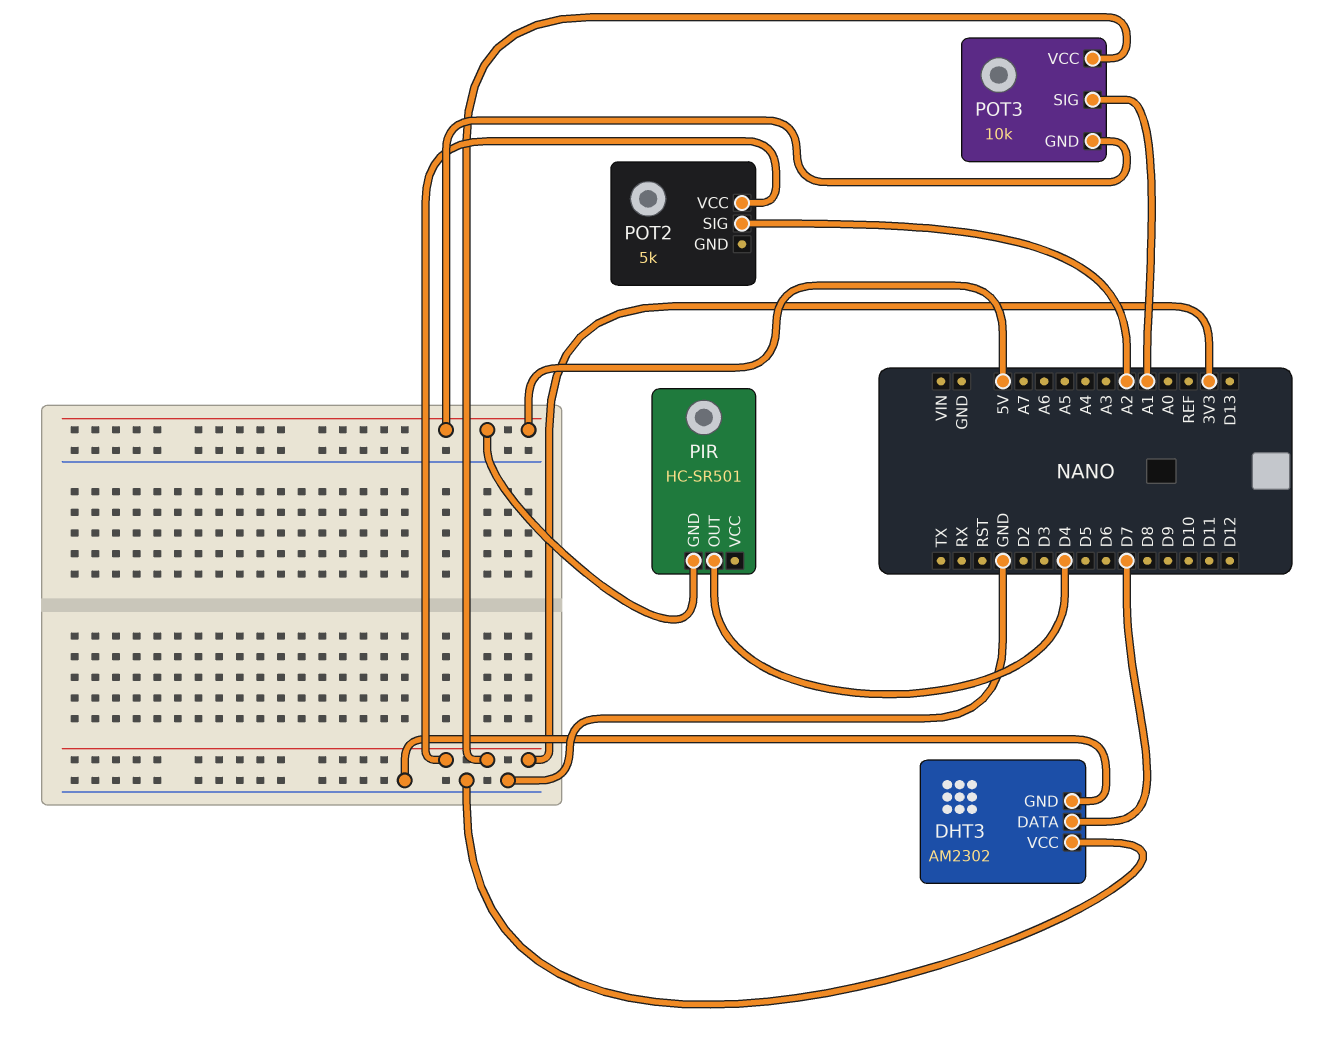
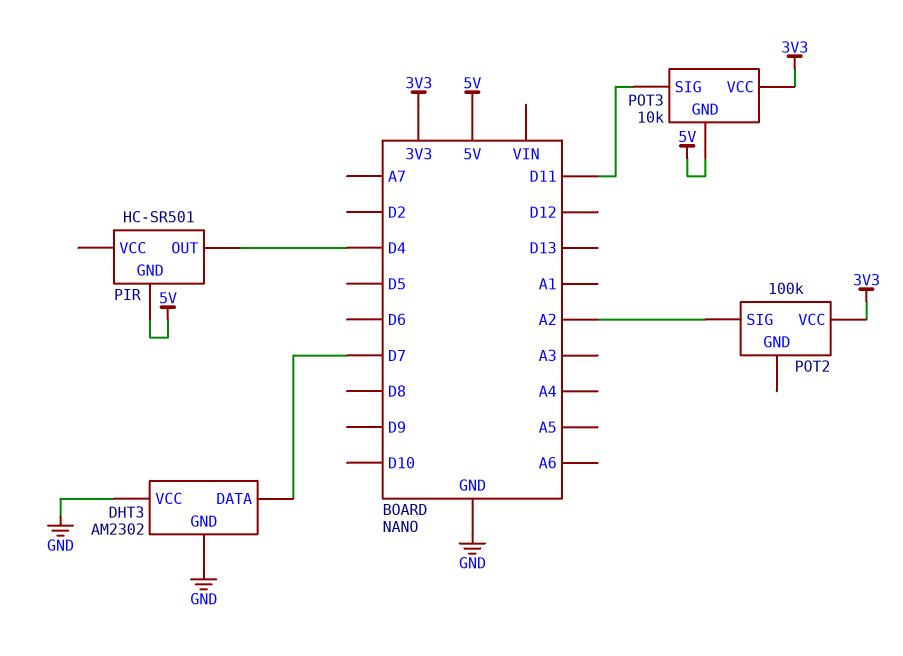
POT2: 5k -> 100k
POT3 pin SIG: A1 -> D11

